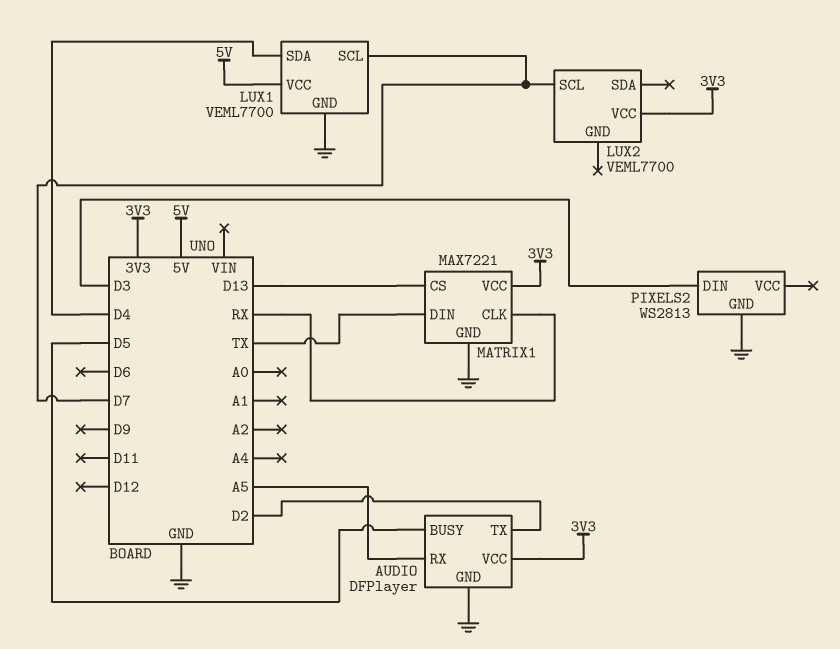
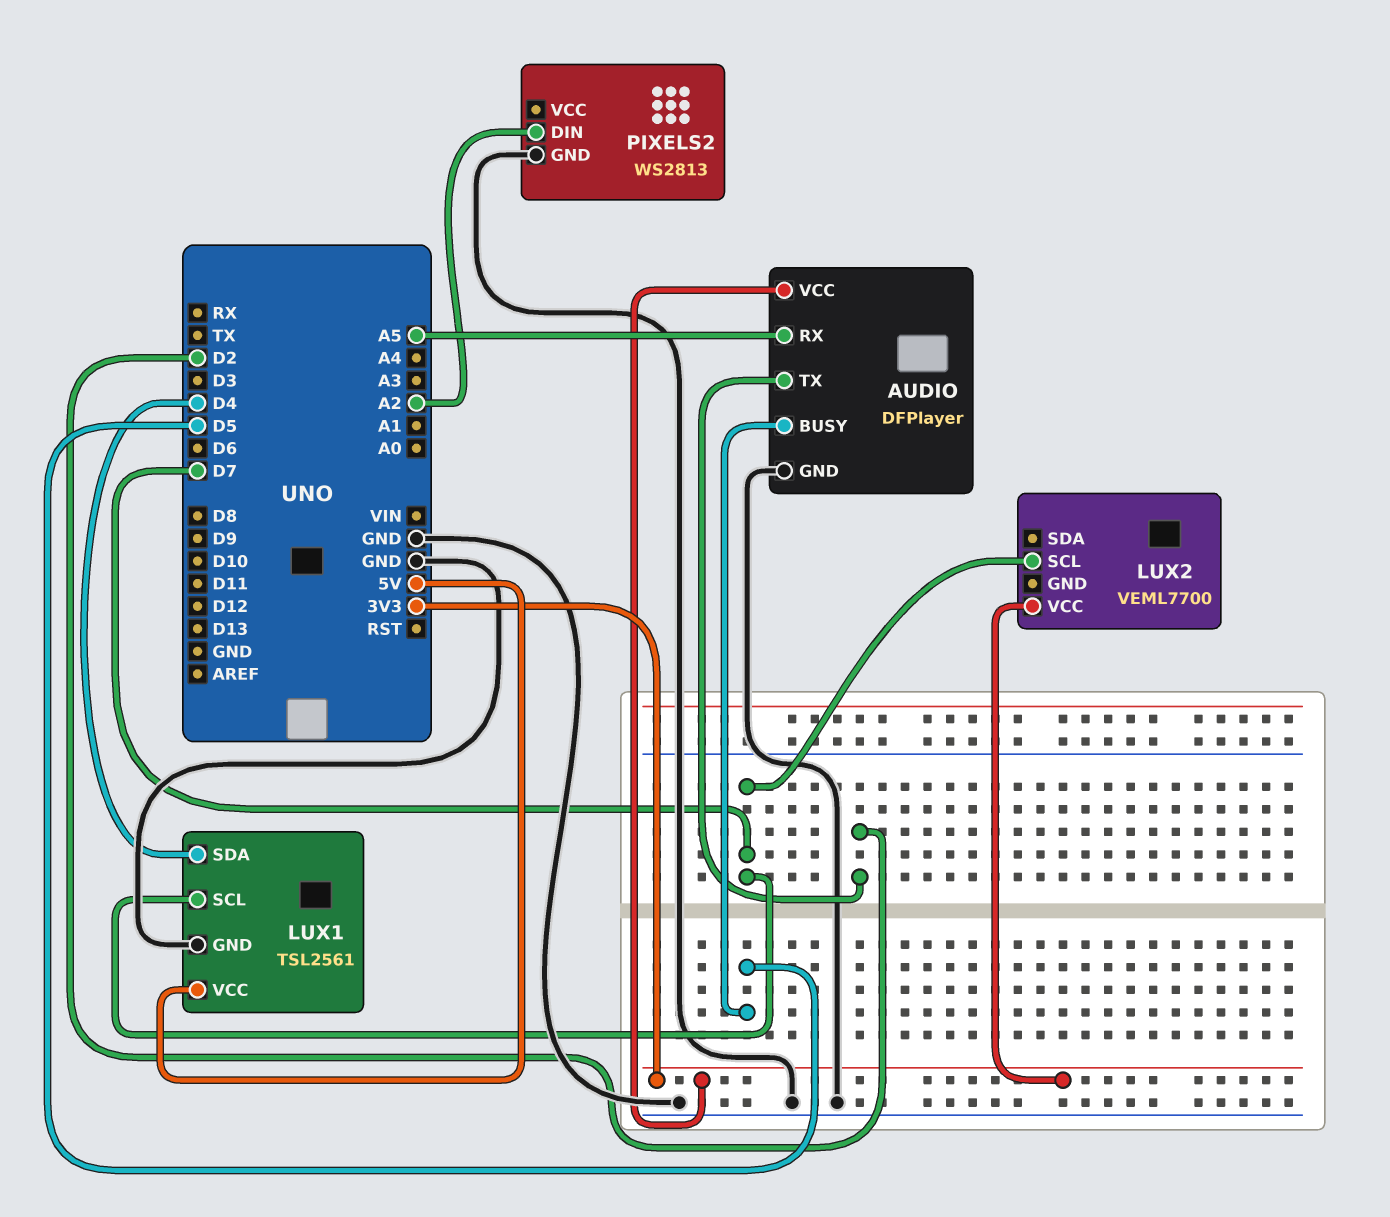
LUX1: VEML7700 -> TSL2561
MATRIX1: MAX7221 -> none
MATRIX1 pin CLK: RX -> none
MATRIX1 pin CS: D13 -> none
MATRIX1 pin DIN: TX -> none
MATRIX1 pin GND: GND -> none
MATRIX1 pin VCC: 3V3 -> none
PIXELS2 pin DIN: D3 -> A2

